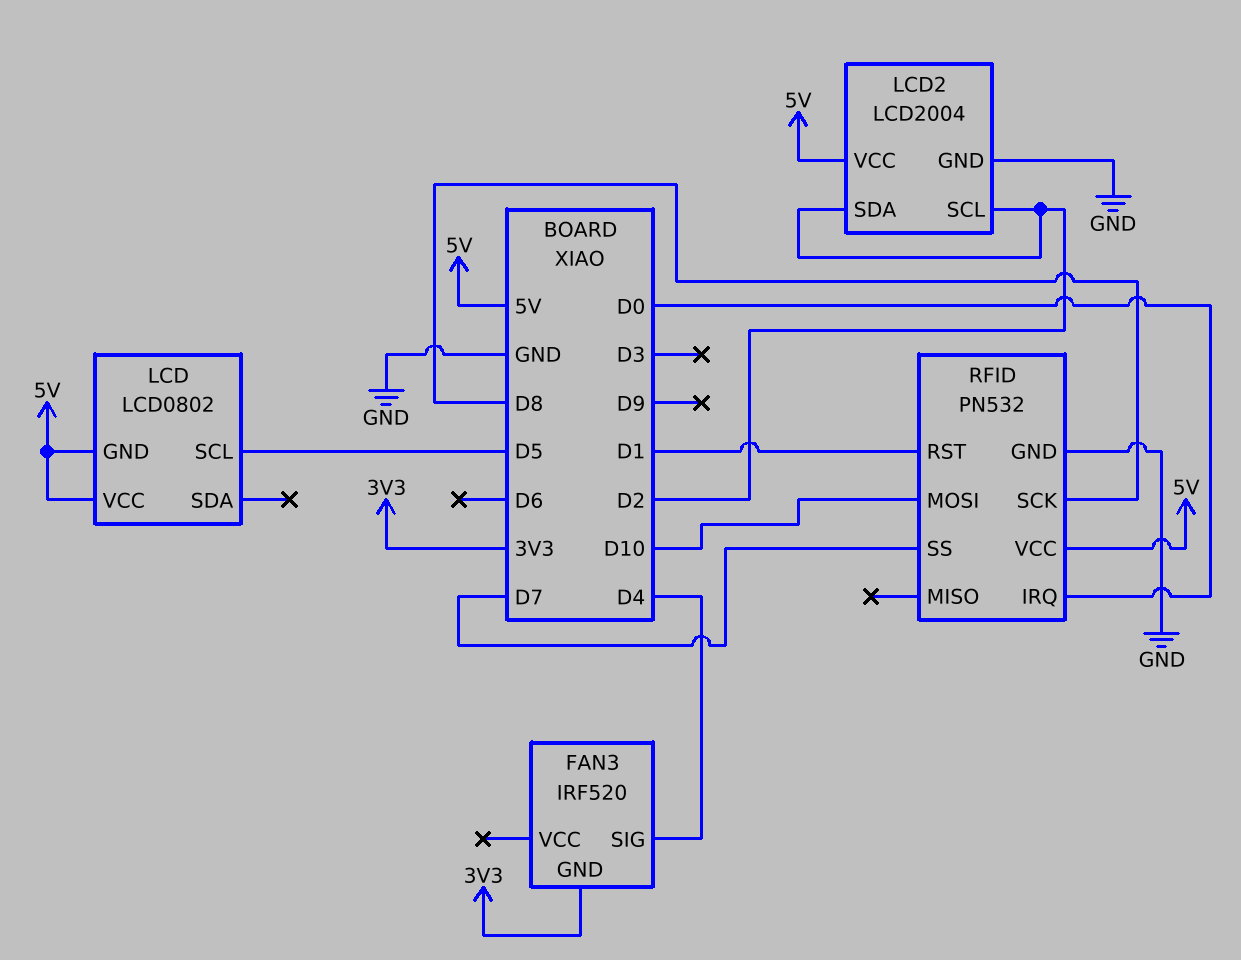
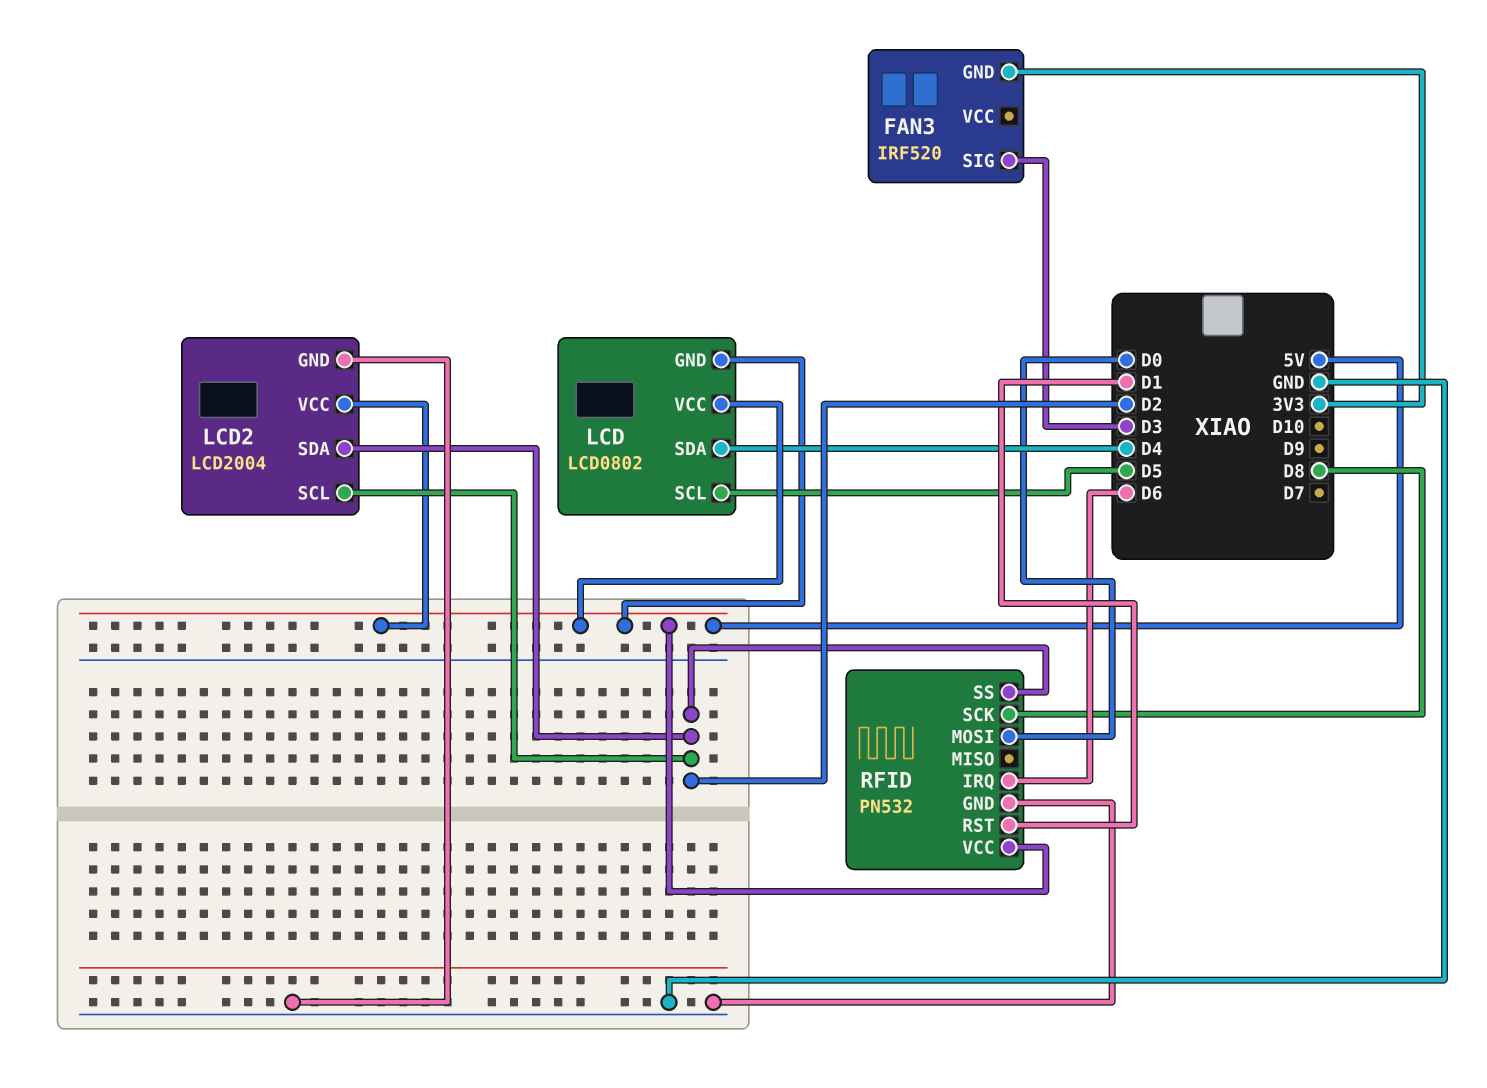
FAN3 pin SIG: D4 -> D3
LCD pin SDA: none -> D4
RFID pin IRQ: D0 -> D6
RFID pin MOSI: D10 -> D0
RFID pin SS: D7 -> D2

